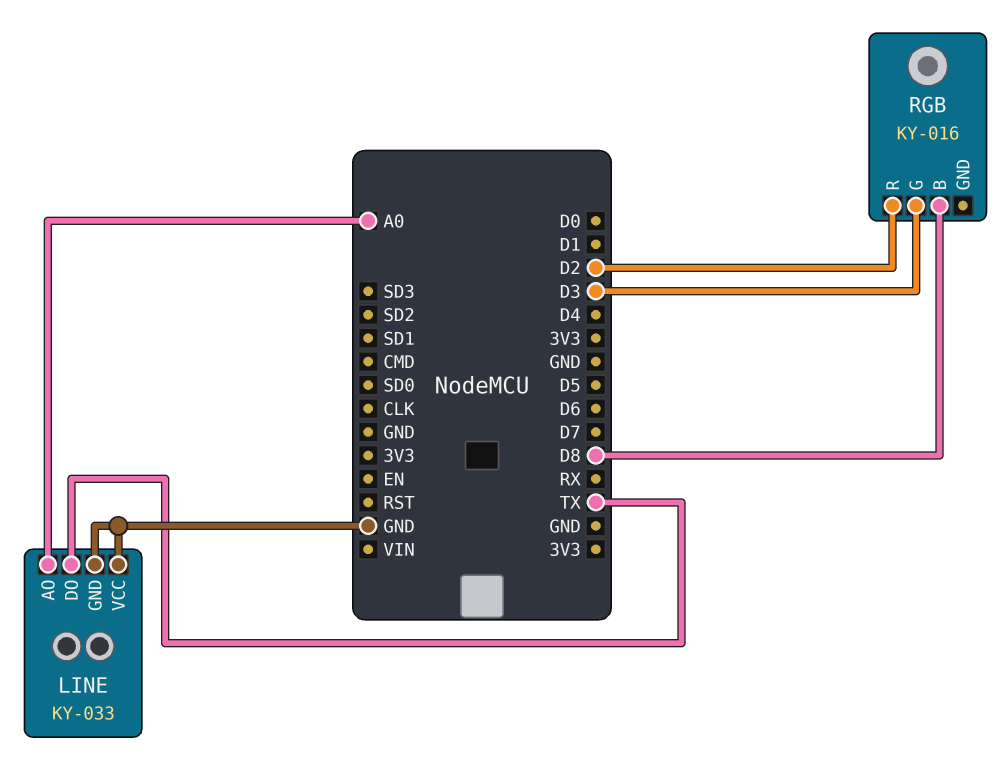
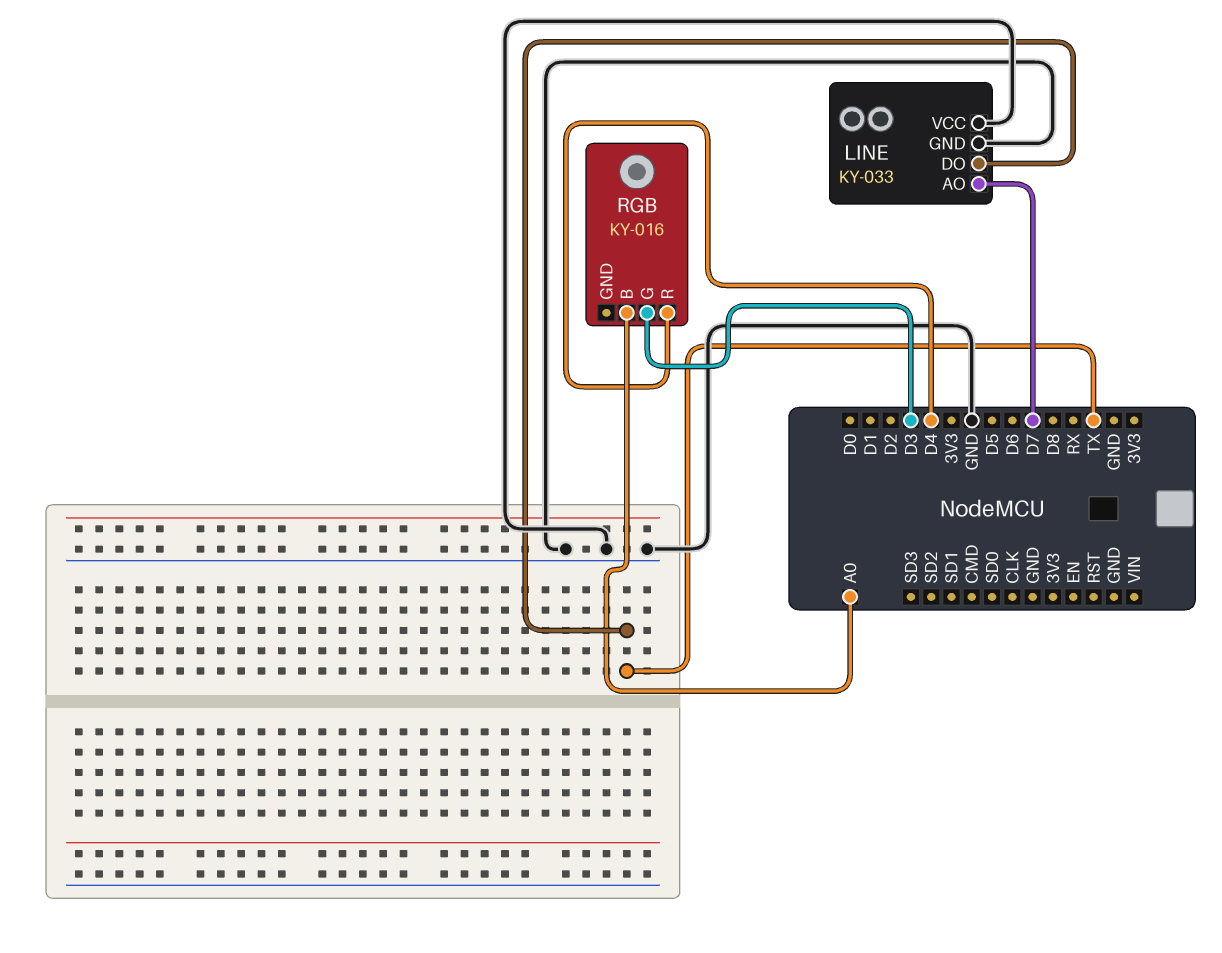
LINE pin AO: A0 -> D7
RGB pin B: D8 -> A0
RGB pin R: D2 -> D4

